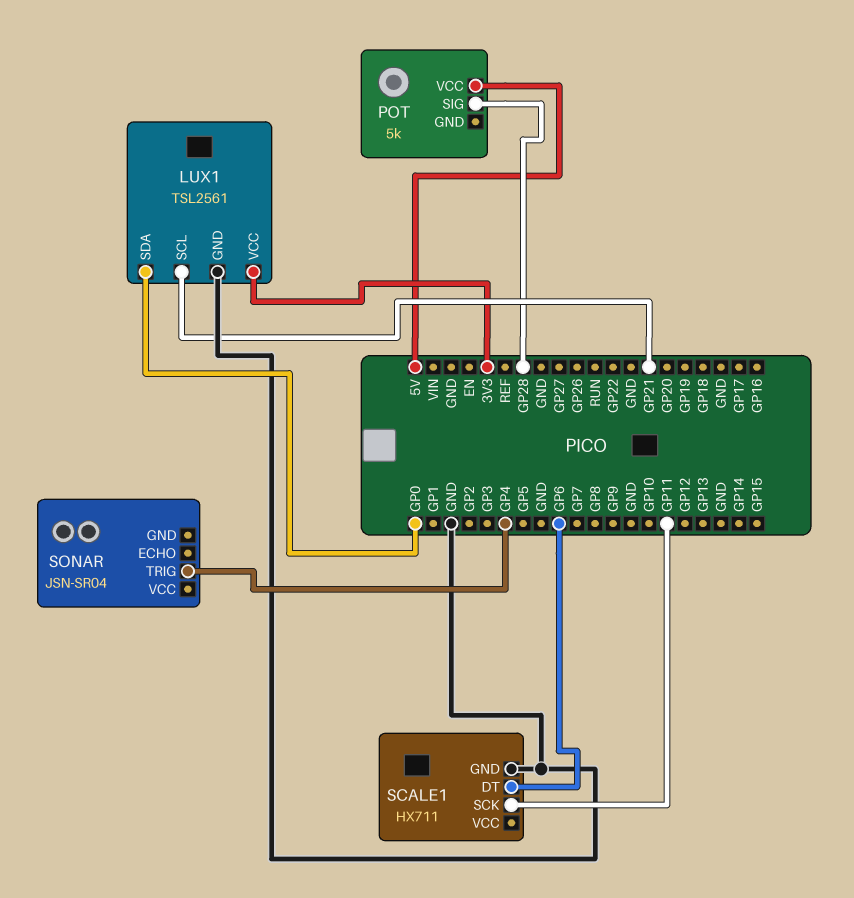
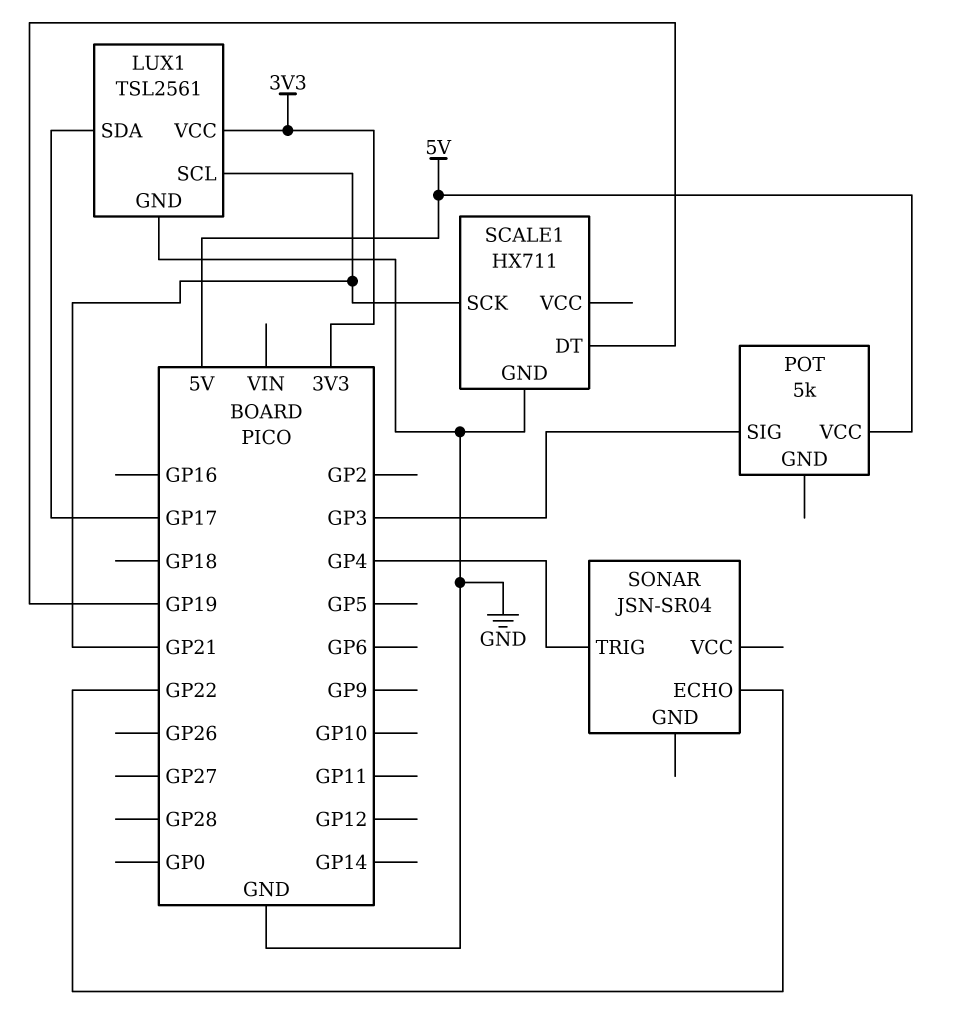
LUX1 pin SDA: GP0 -> GP17
POT pin SIG: GP28 -> GP3
SCALE1 pin DT: GP6 -> GP19
SCALE1 pin SCK: GP11 -> GP21
SONAR pin ECHO: none -> GP22

